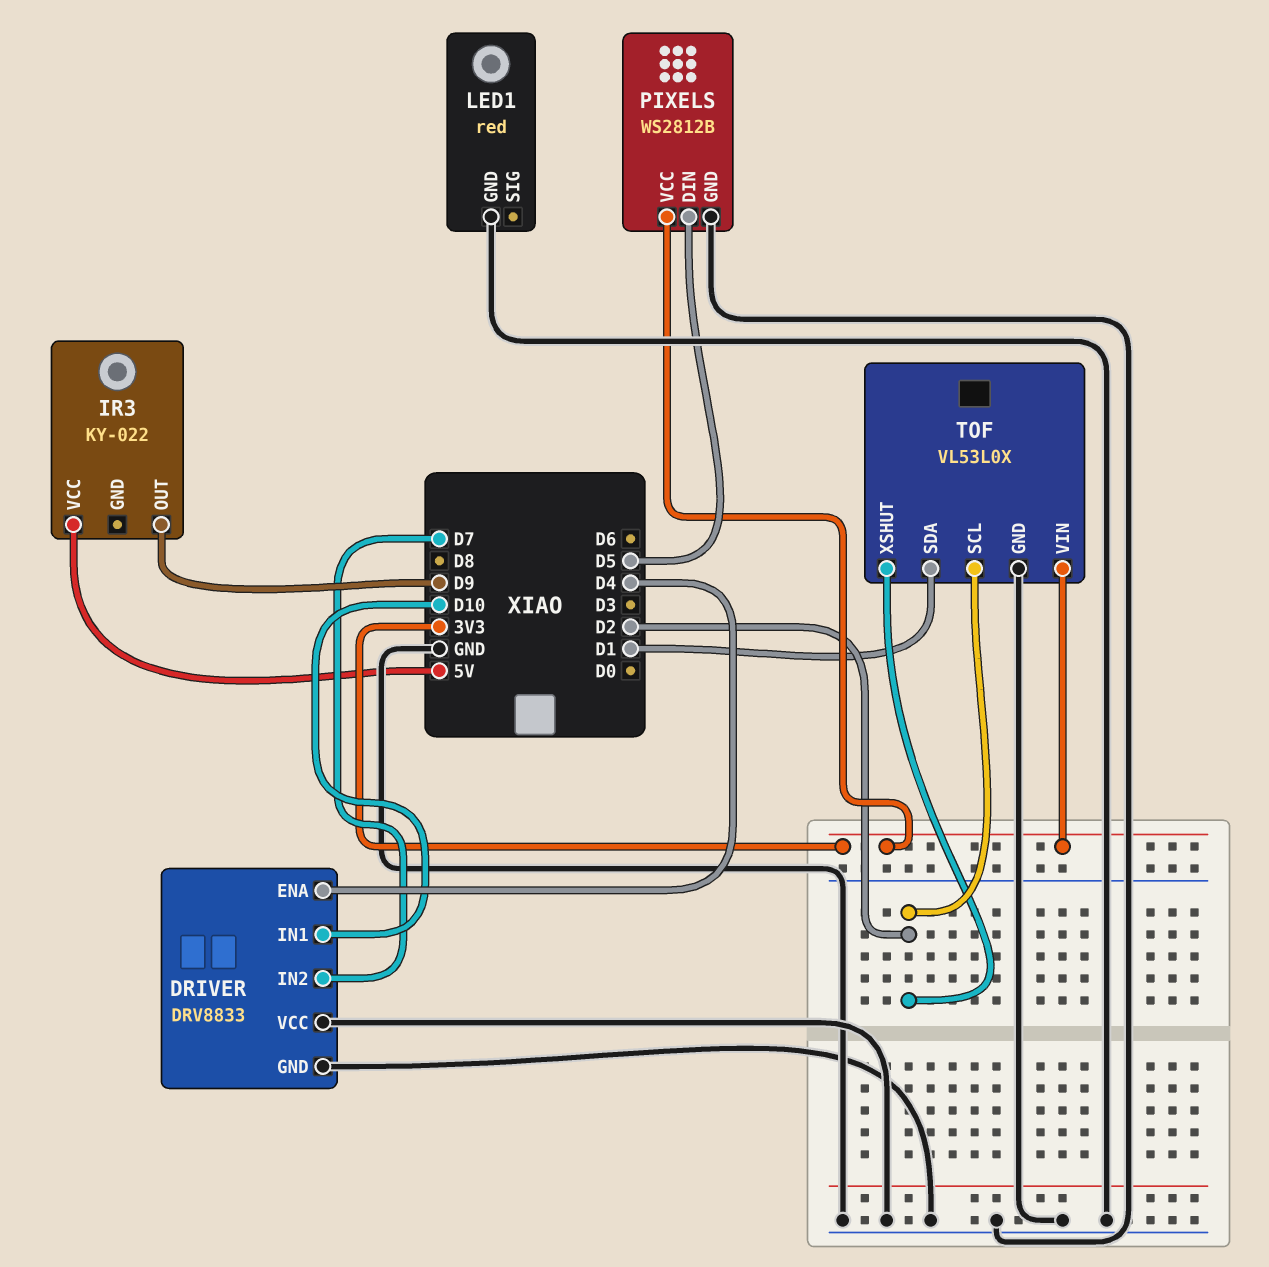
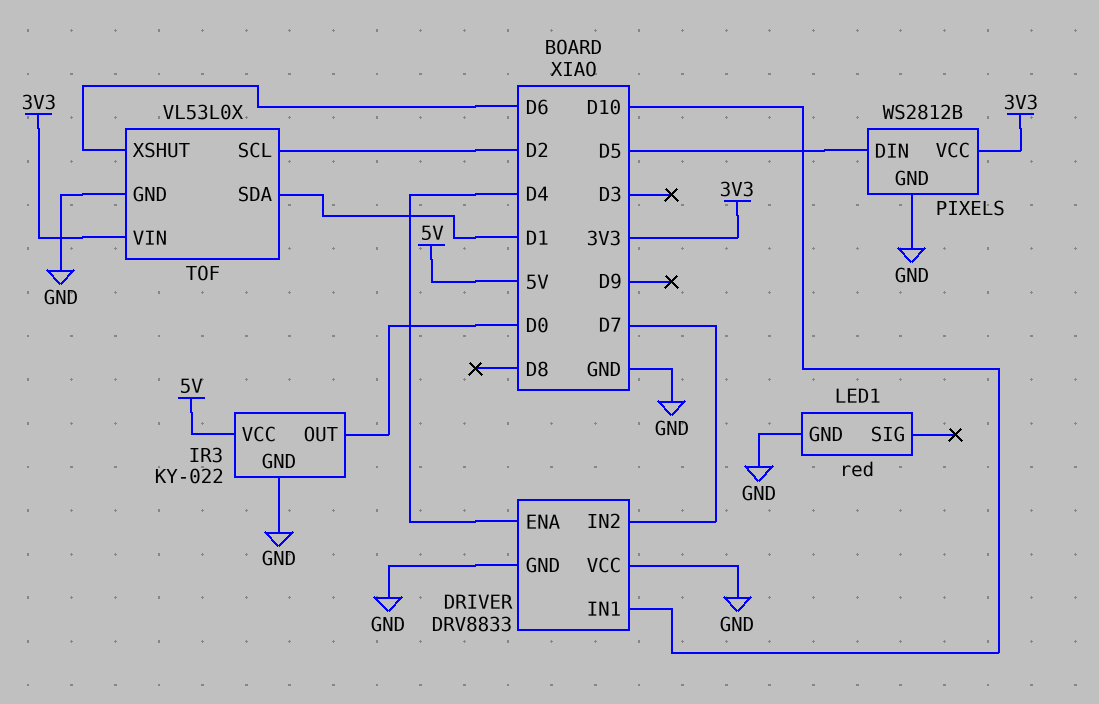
IR3 pin GND: none -> GND
IR3 pin OUT: D9 -> D0
TOF pin XSHUT: D2 -> D6

